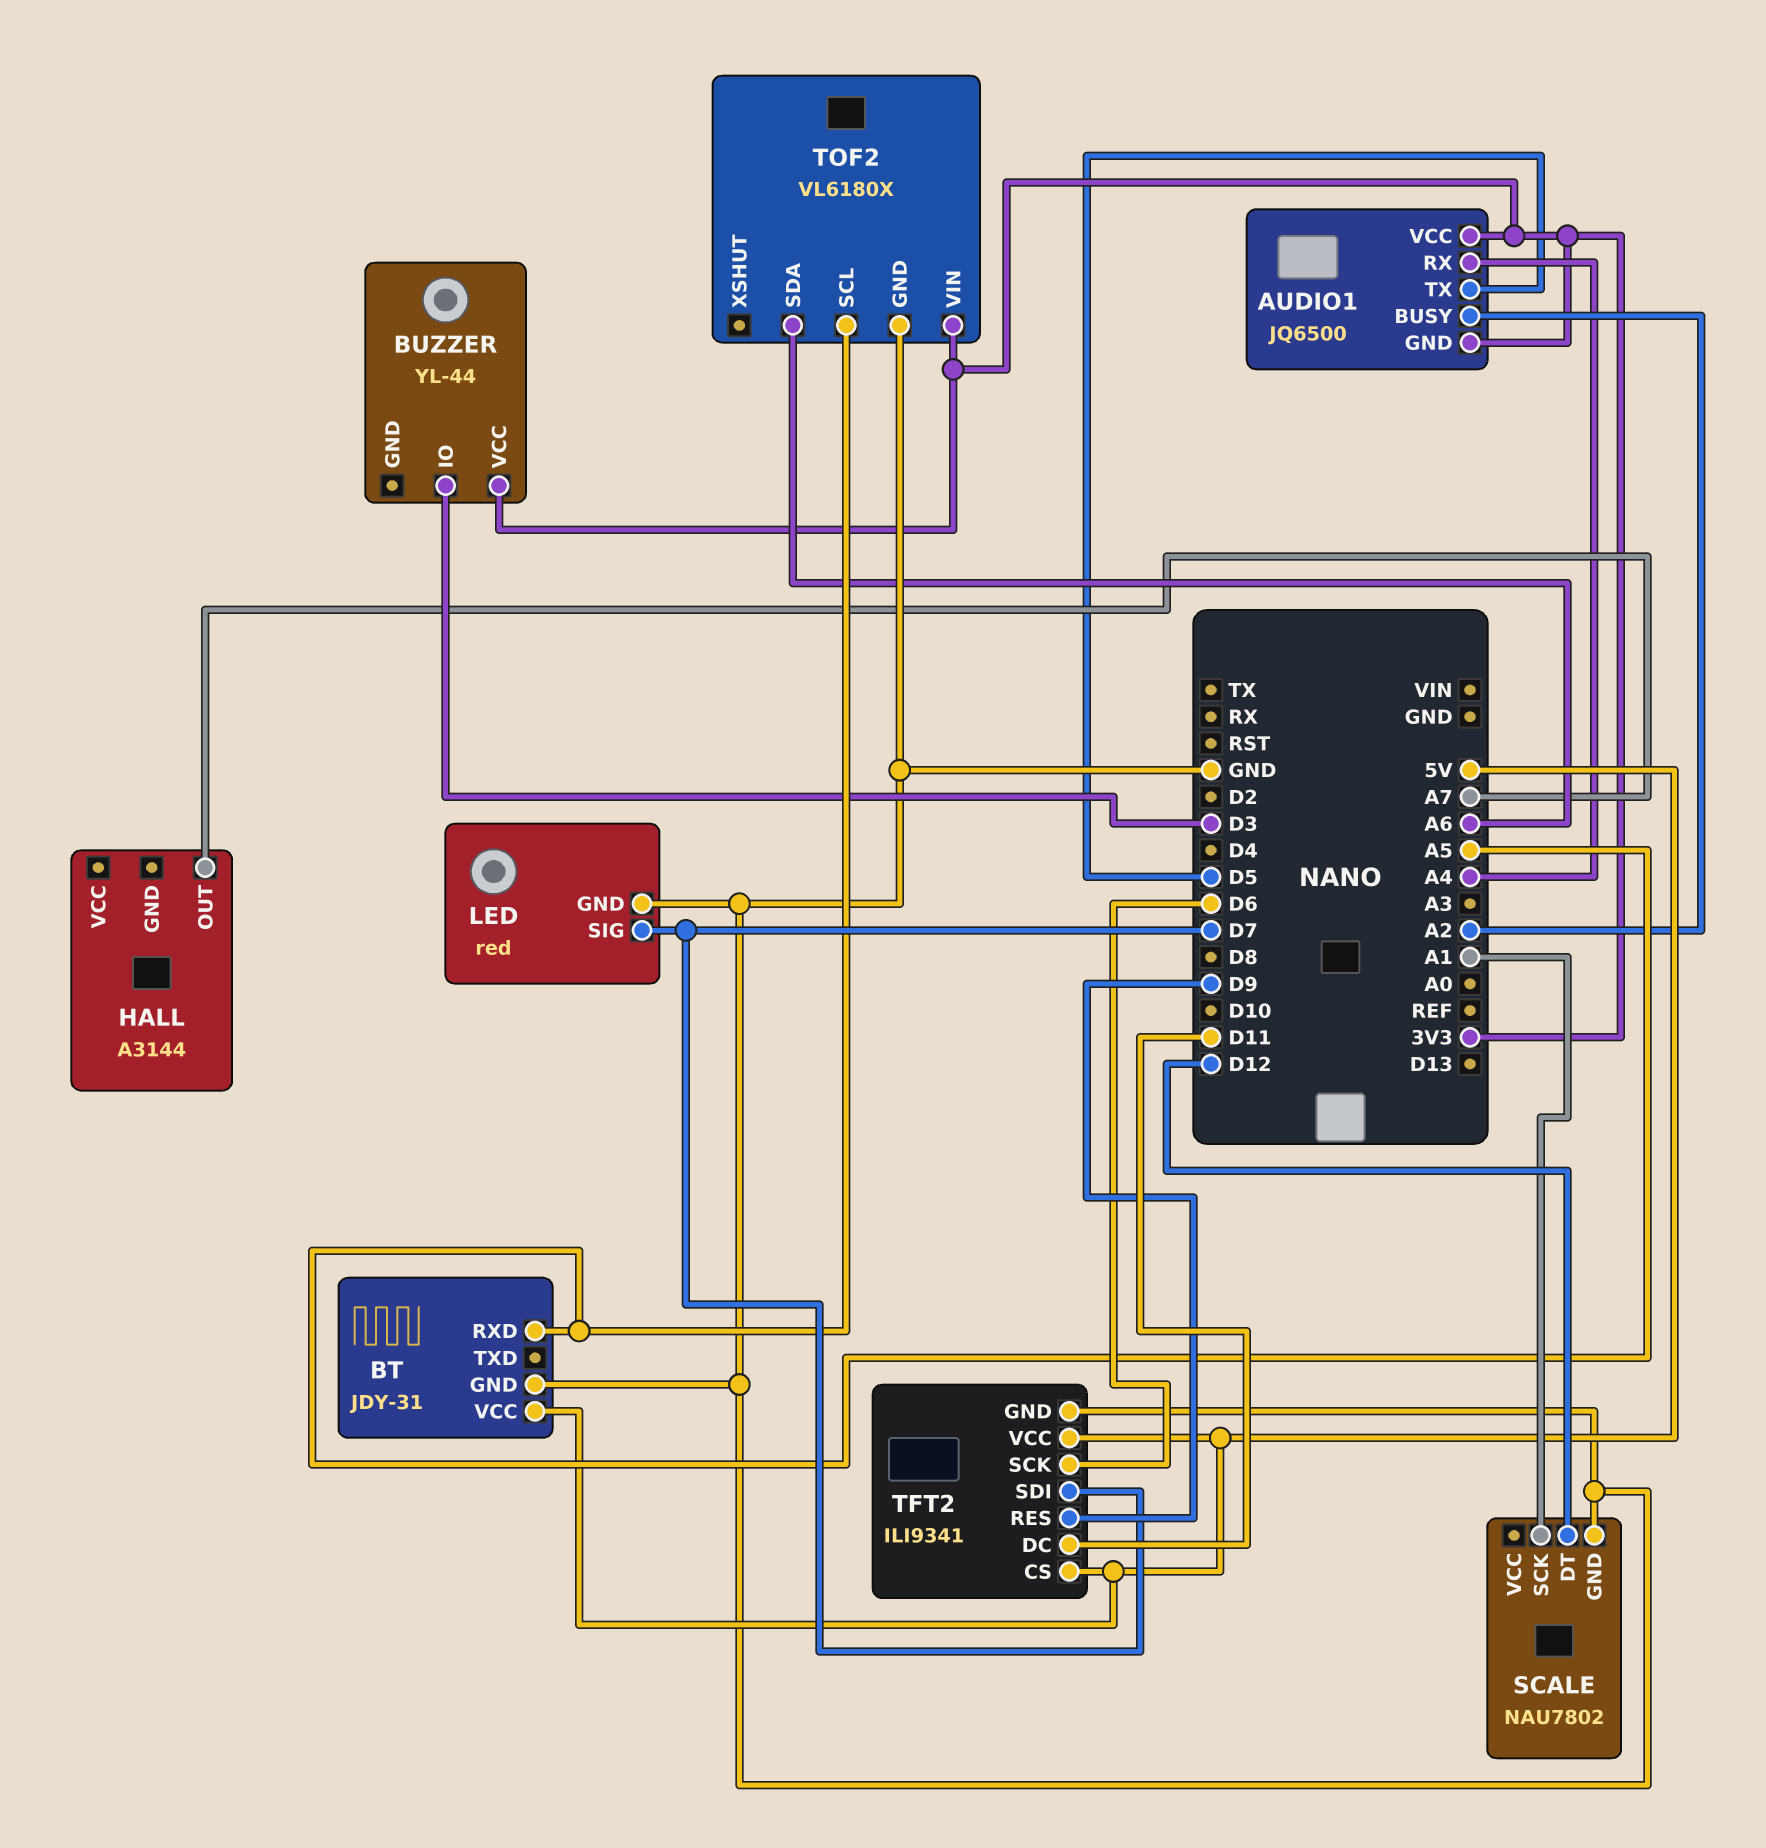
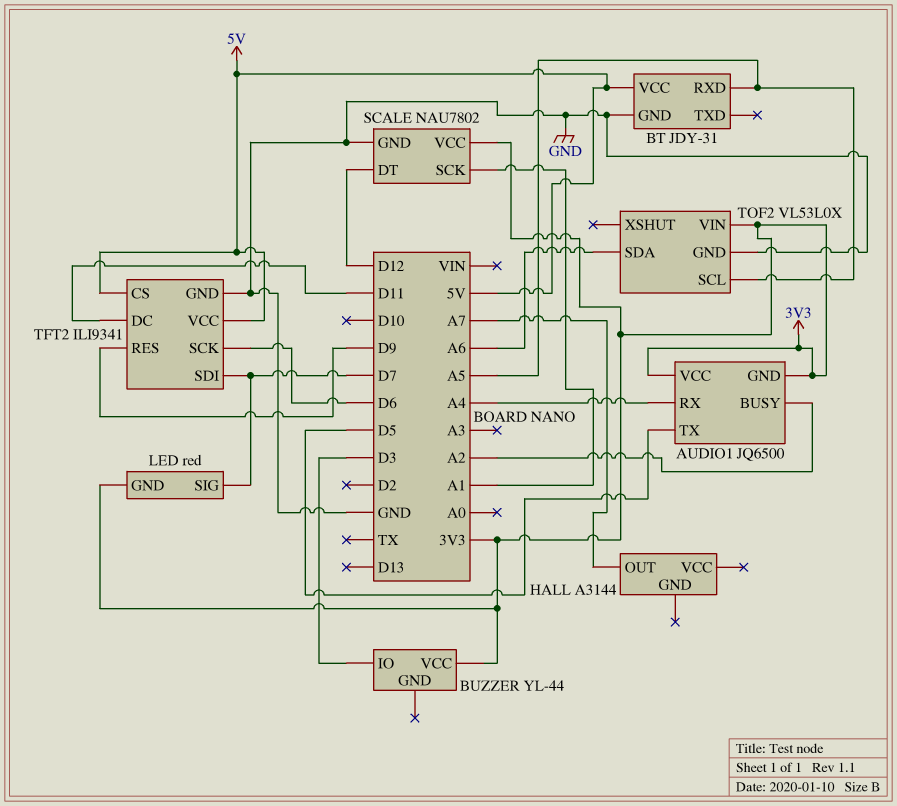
LED pin GND: GND -> 3V3
SCALE pin VCC: none -> 3V3
TOF2: VL6180X -> VL53L0X

